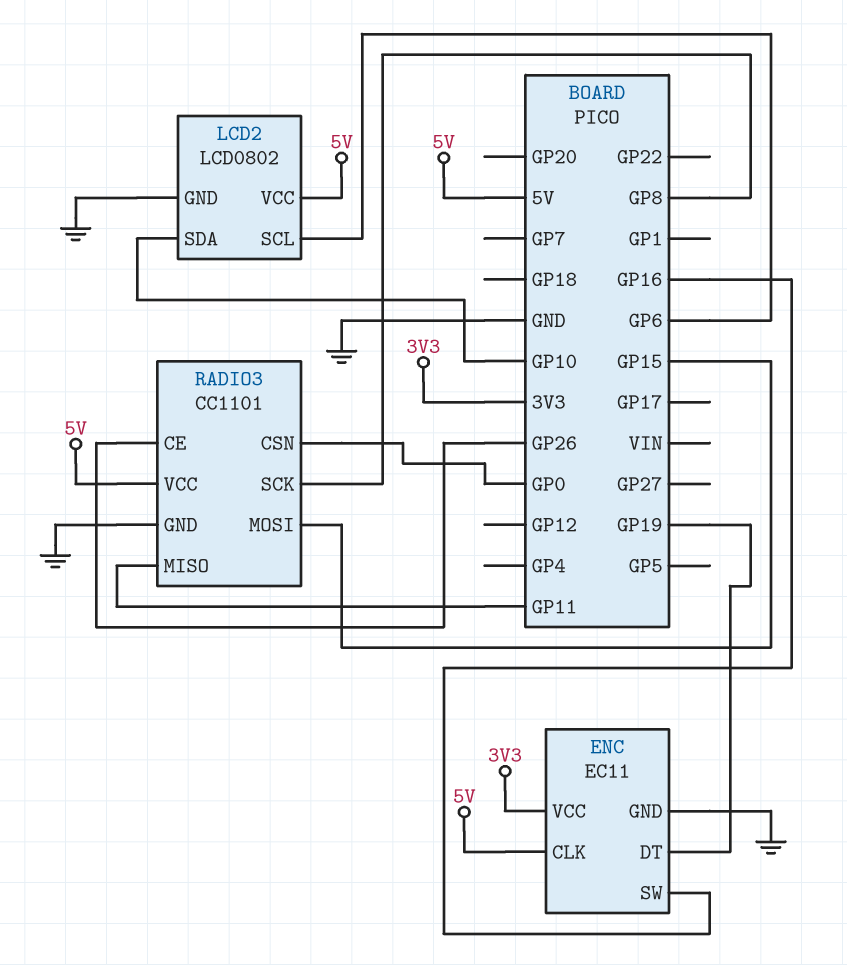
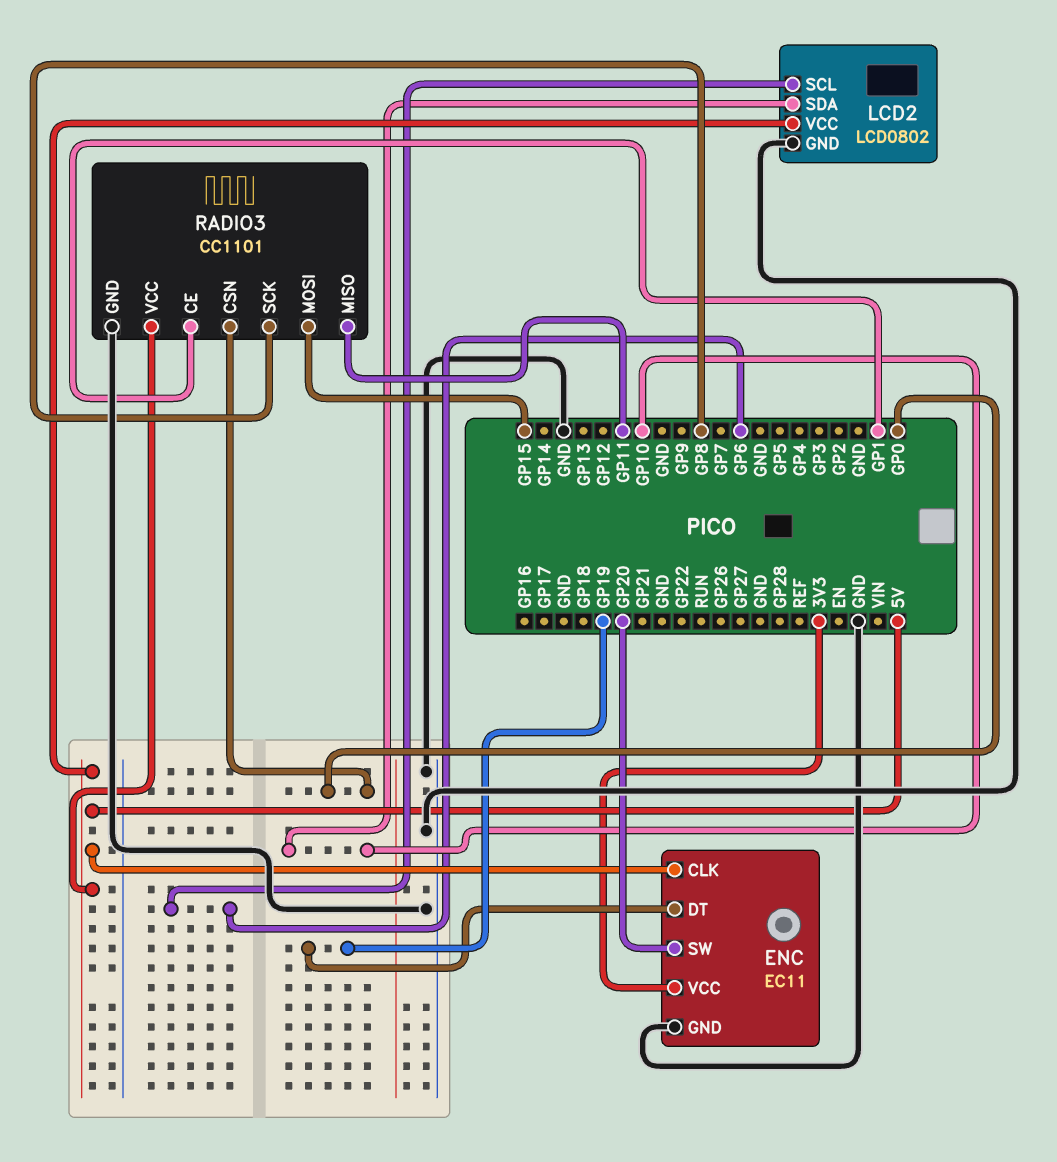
ENC pin SW: GP16 -> GP20
RADIO3 pin CE: GP26 -> GP1

